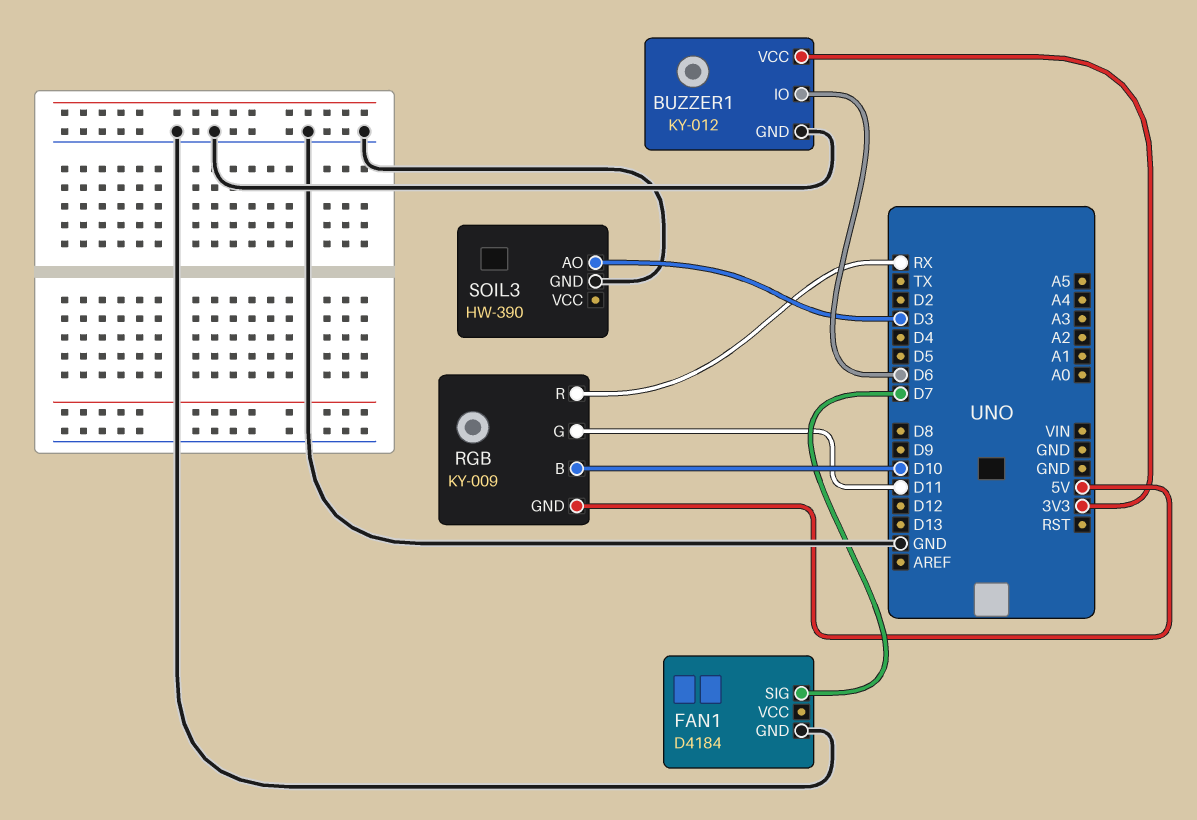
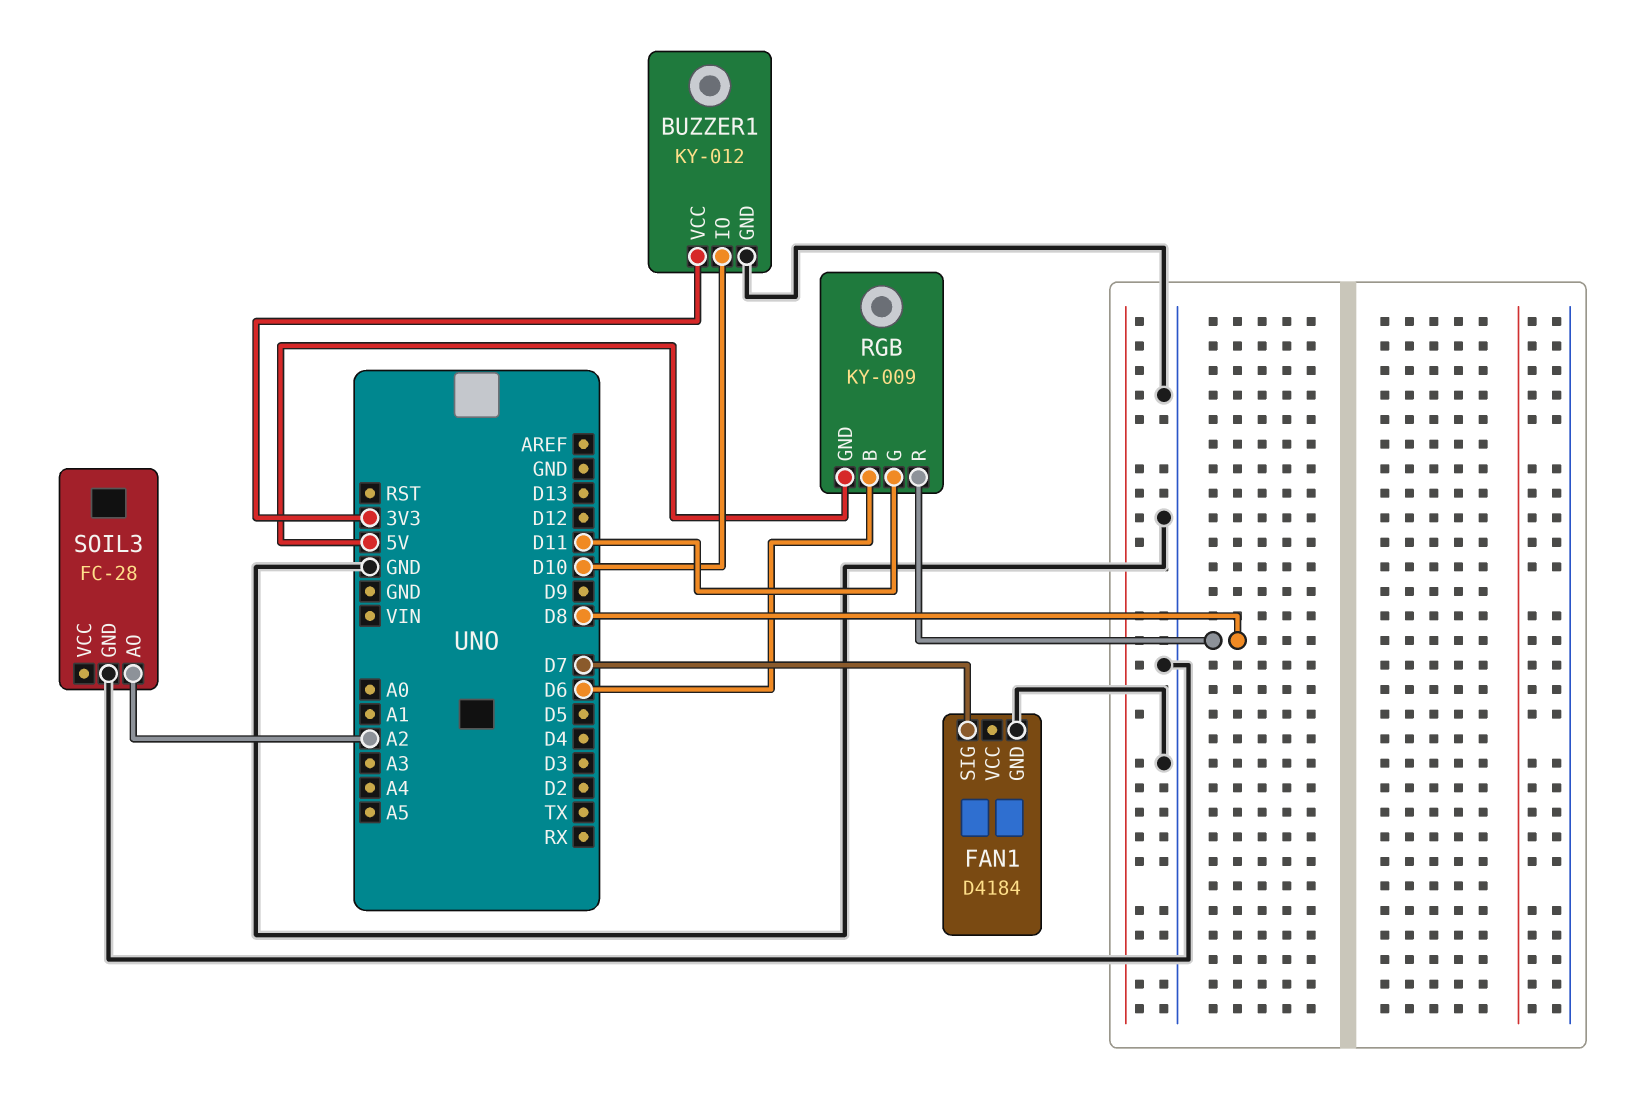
BUZZER1 pin IO: D6 -> D10
RGB pin B: D10 -> D6
RGB pin R: RX -> D8
SOIL3: HW-390 -> FC-28
SOIL3 pin AO: D3 -> A2

